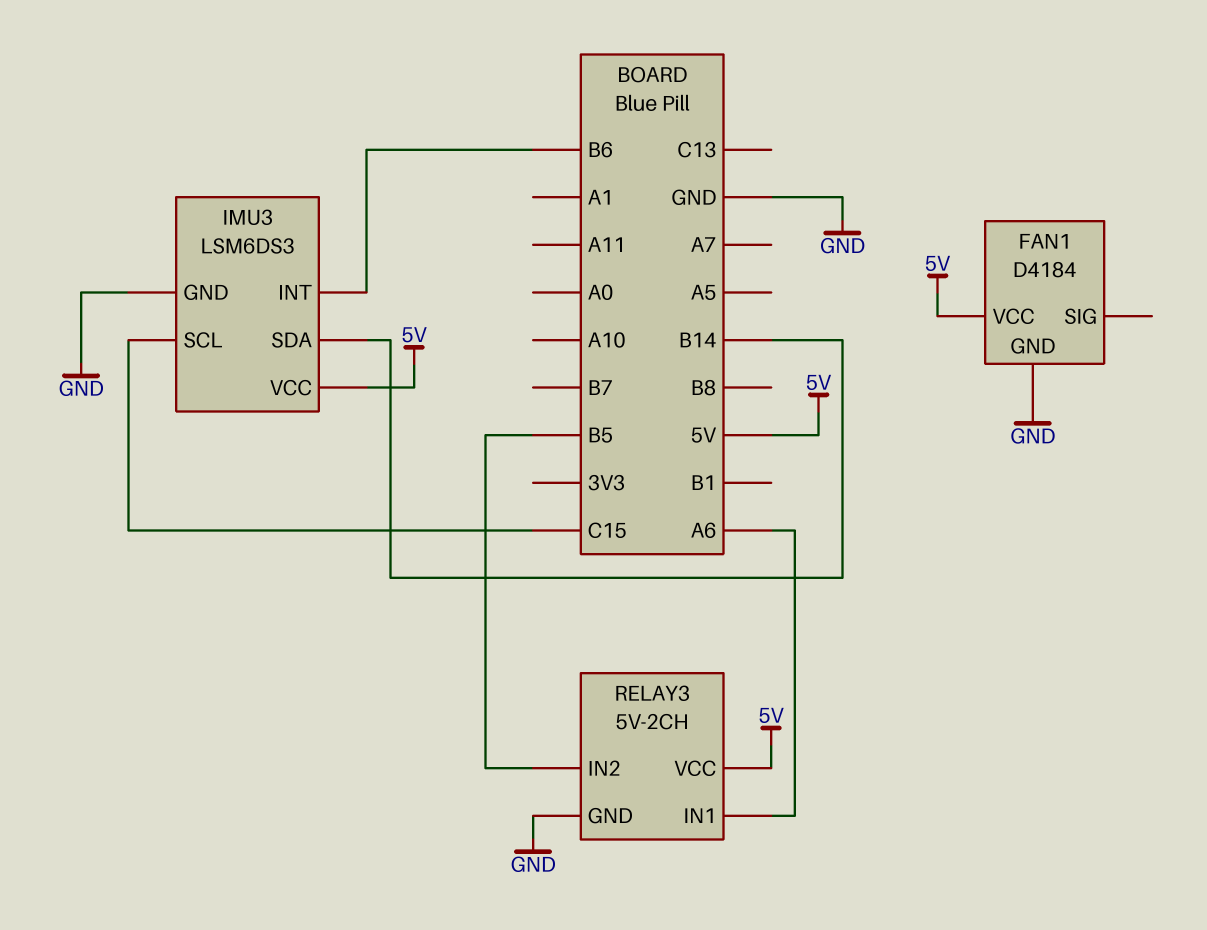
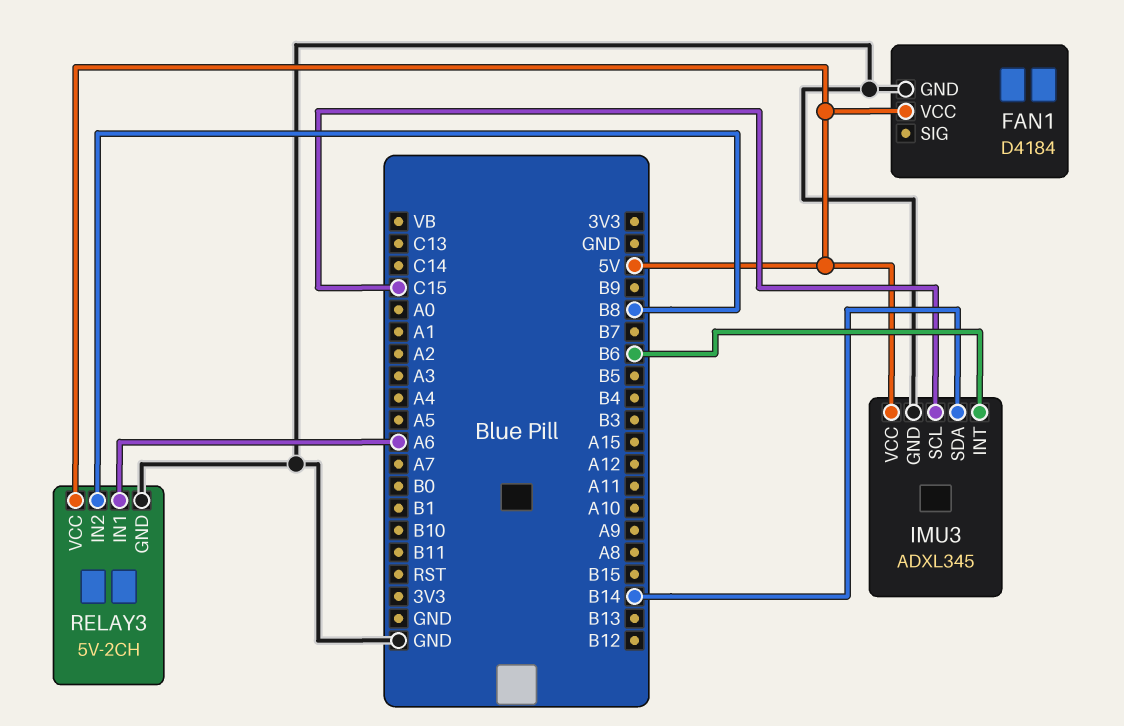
IMU3: LSM6DS3 -> ADXL345
RELAY3 pin IN2: B5 -> B8

